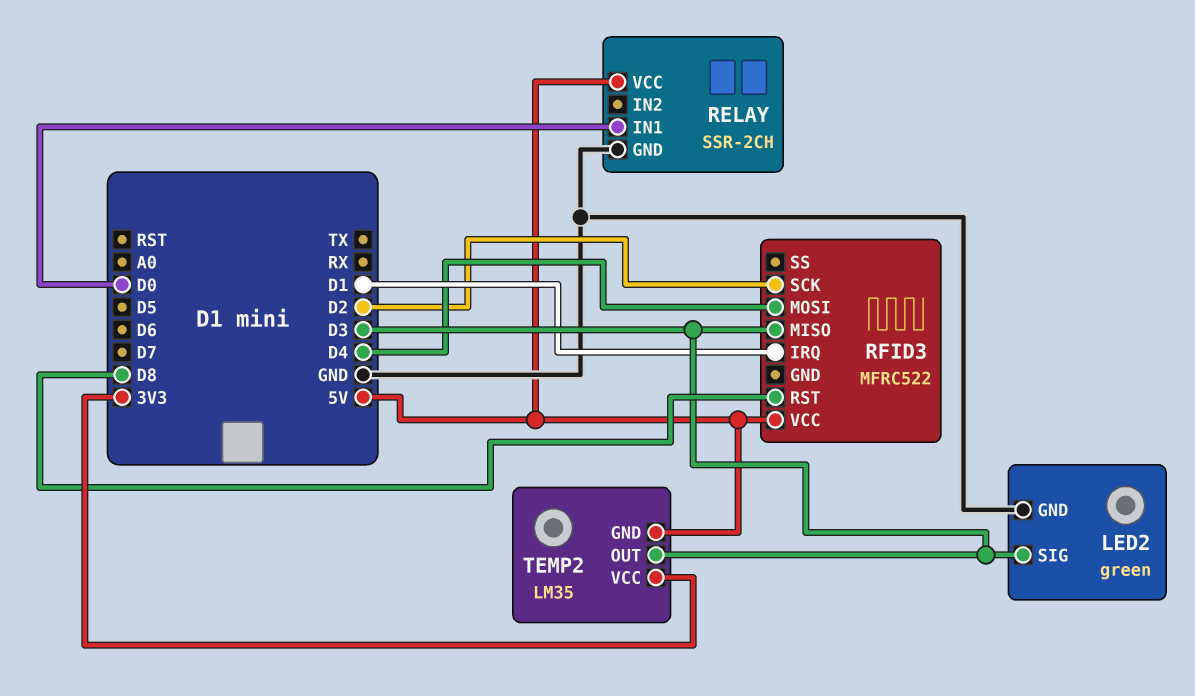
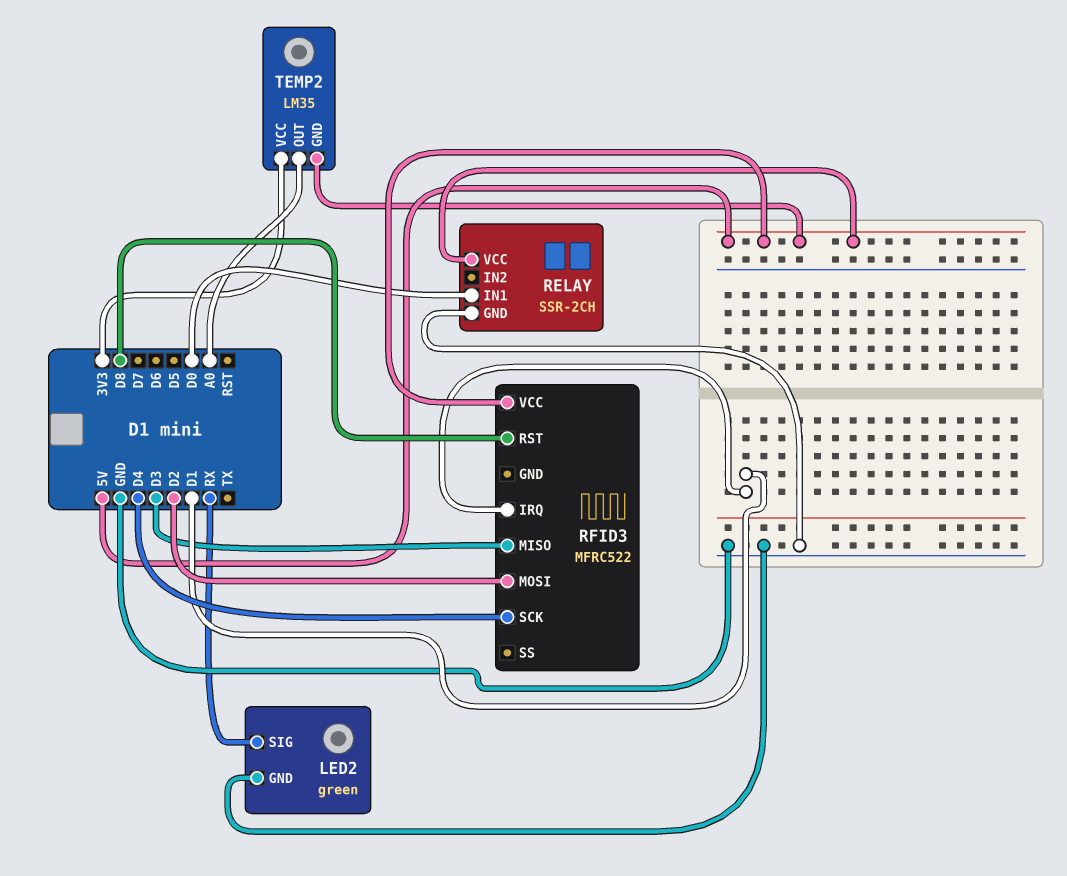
LED2 pin SIG: D3 -> RX
RFID3 pin MOSI: D4 -> D2
RFID3 pin SCK: D2 -> D4
TEMP2 pin OUT: D3 -> A0

